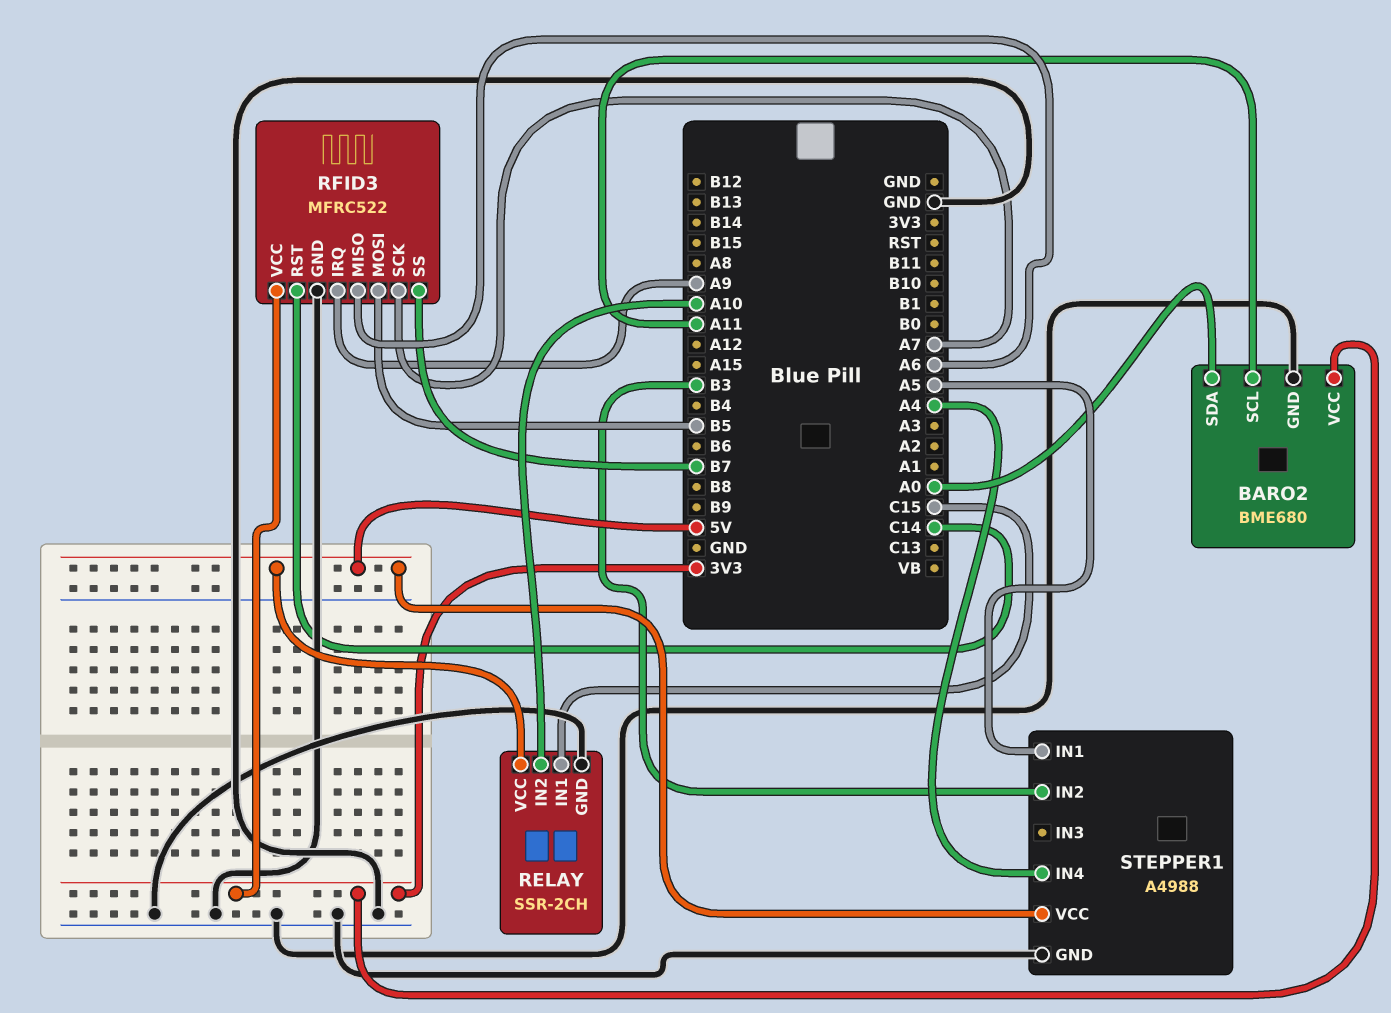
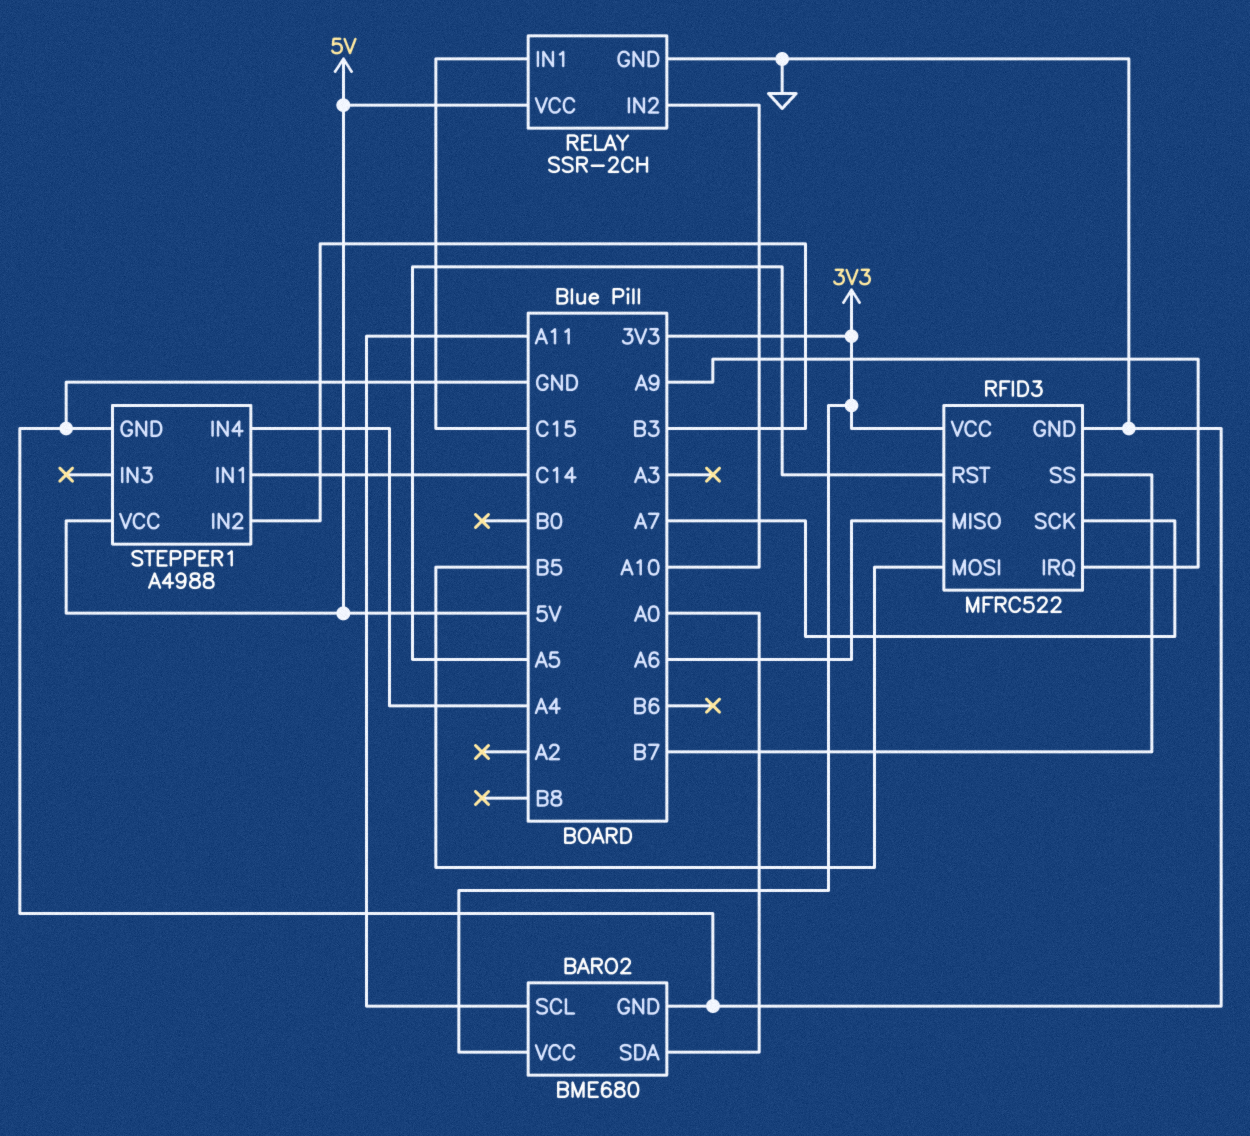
RFID3 pin RST: C14 -> A5
STEPPER1 pin IN1: A5 -> C14

